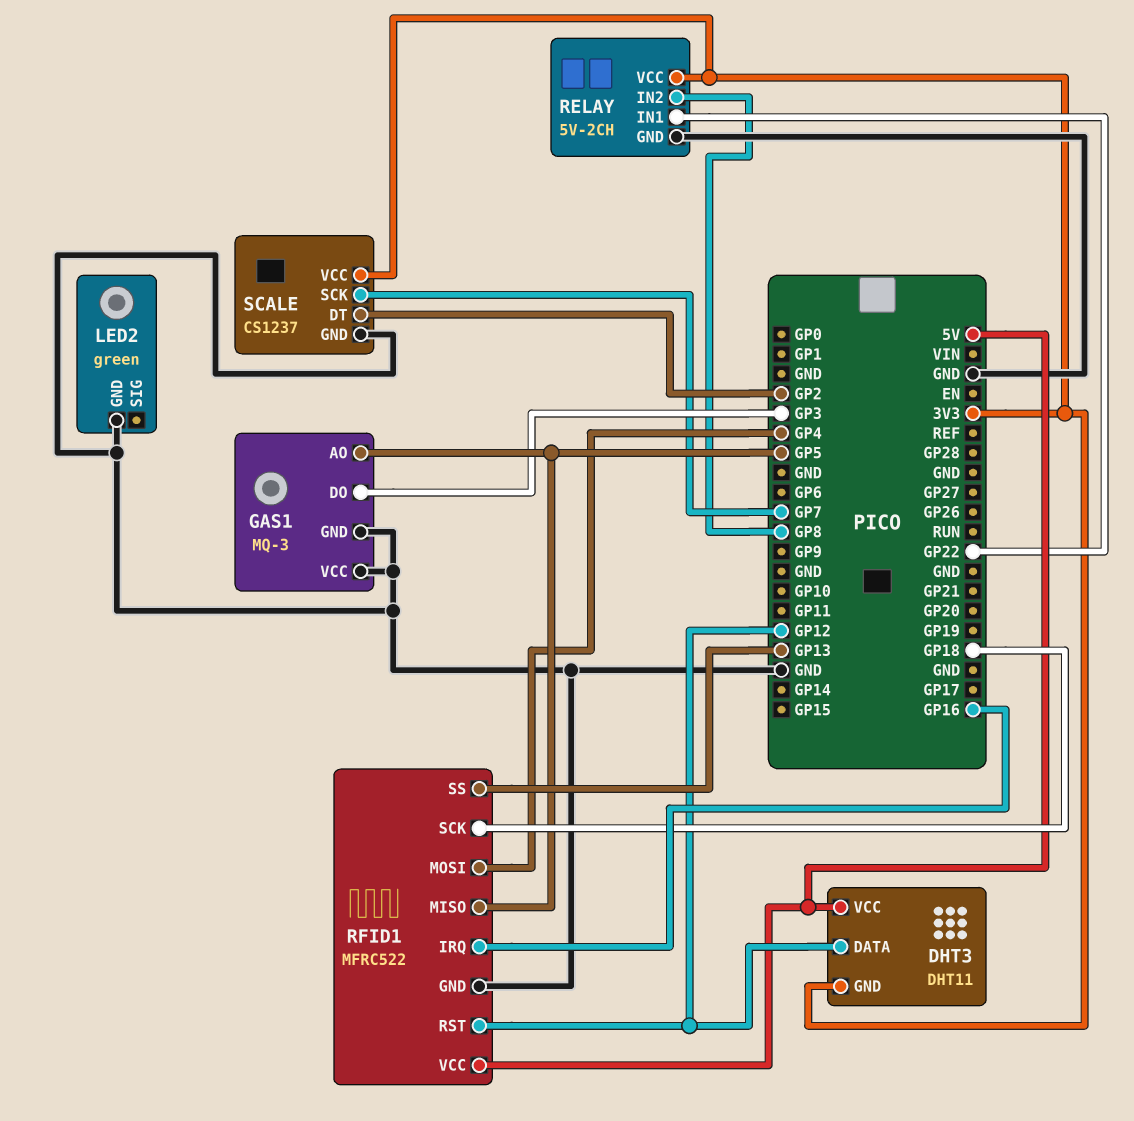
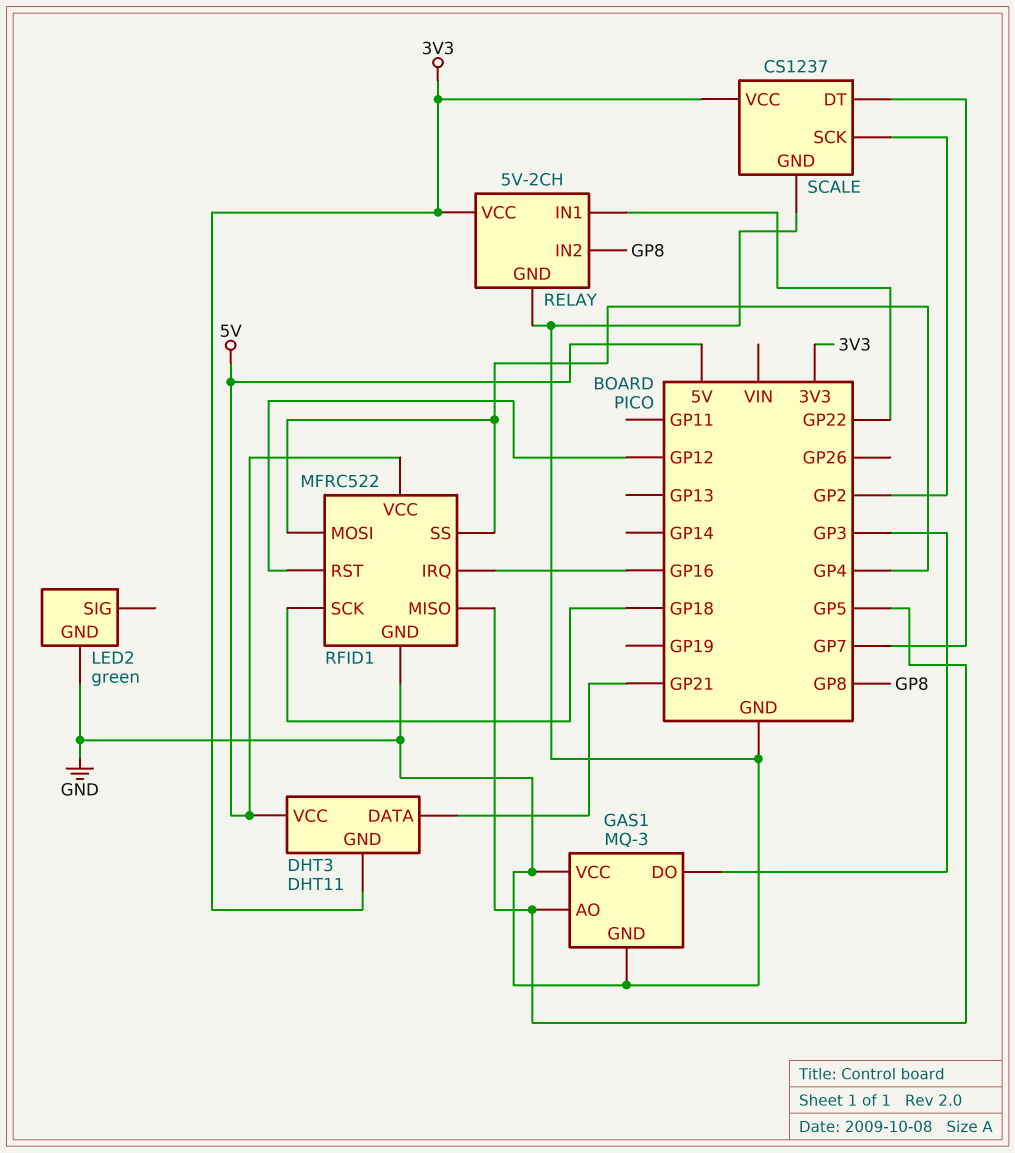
DHT3 pin DATA: GP12 -> GP21
RFID1 pin SS: GP13 -> GP4
SCALE pin DT: GP2 -> GP7
SCALE pin SCK: GP7 -> GP2

